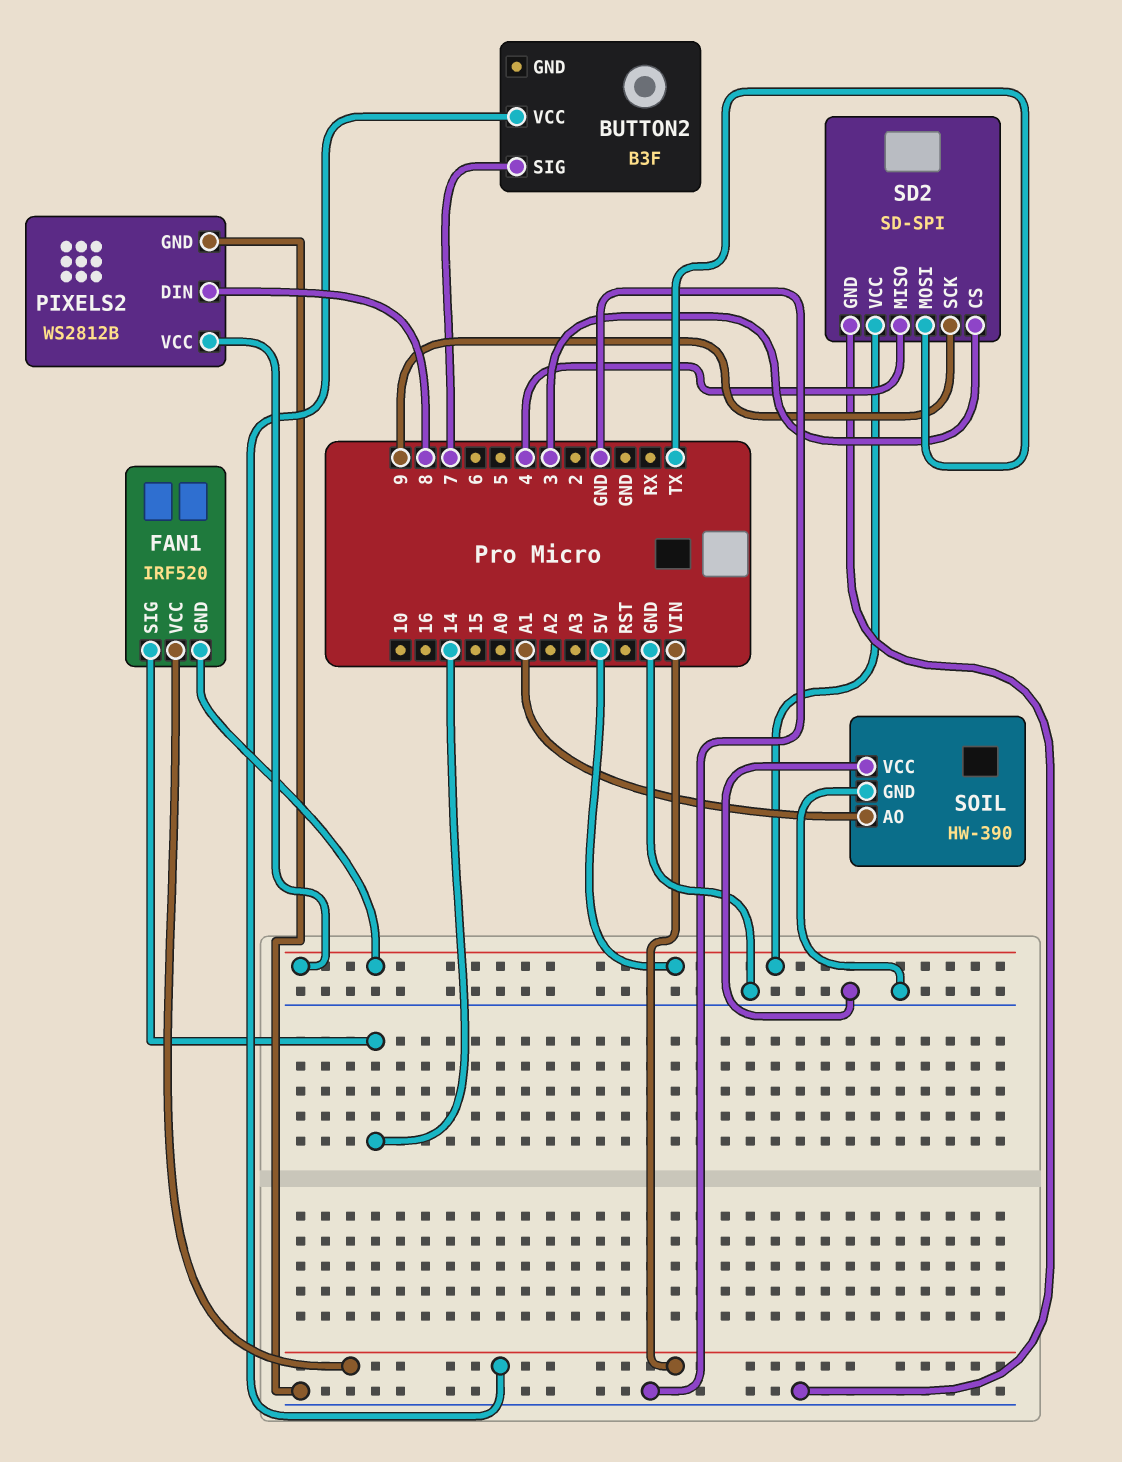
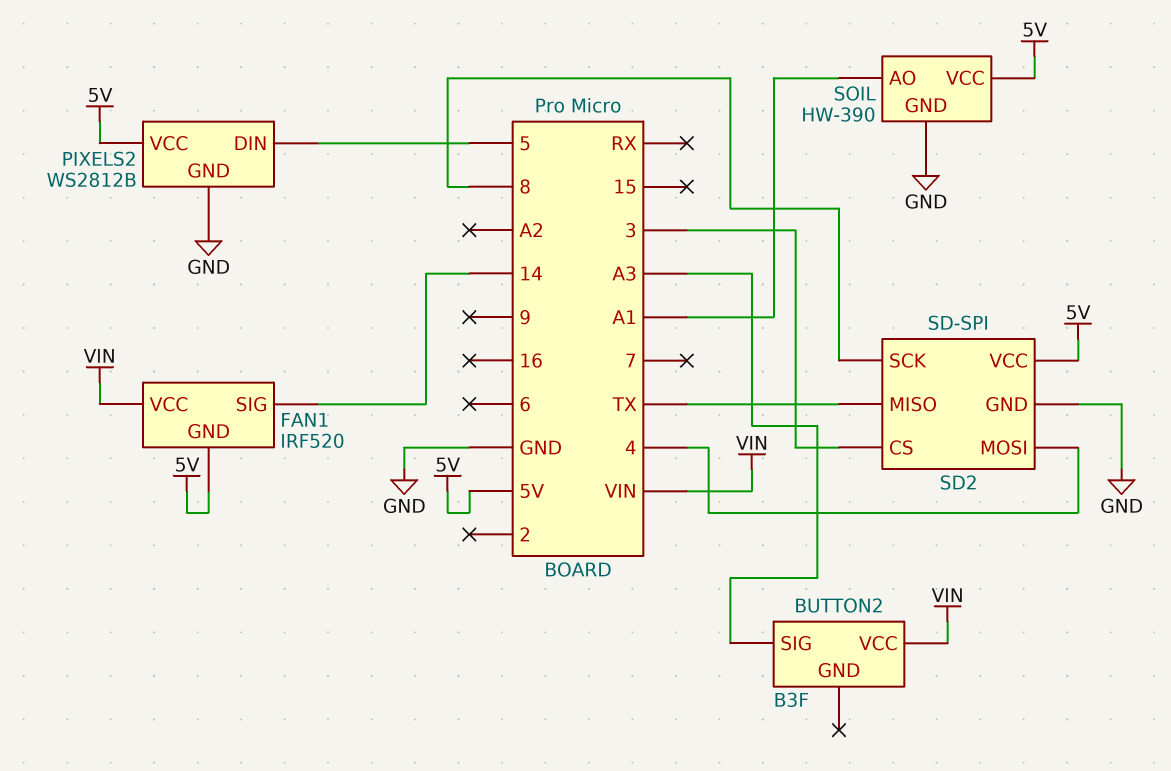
BUTTON2 pin SIG: 7 -> A3
PIXELS2 pin DIN: 8 -> 5
SD2 pin MISO: 4 -> TX
SD2 pin MOSI: TX -> 4
SD2 pin SCK: 9 -> 8
SOIL pin VCC: GND -> 5V

